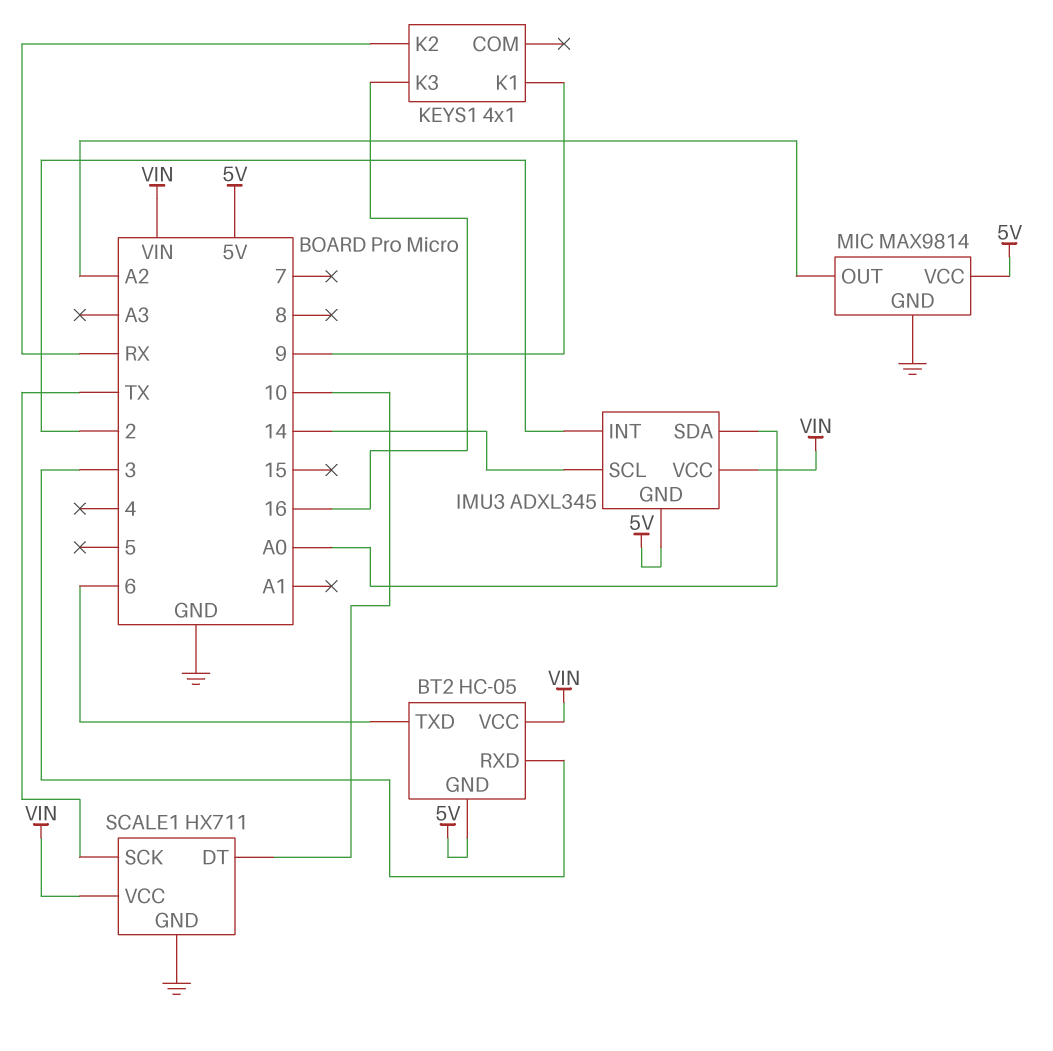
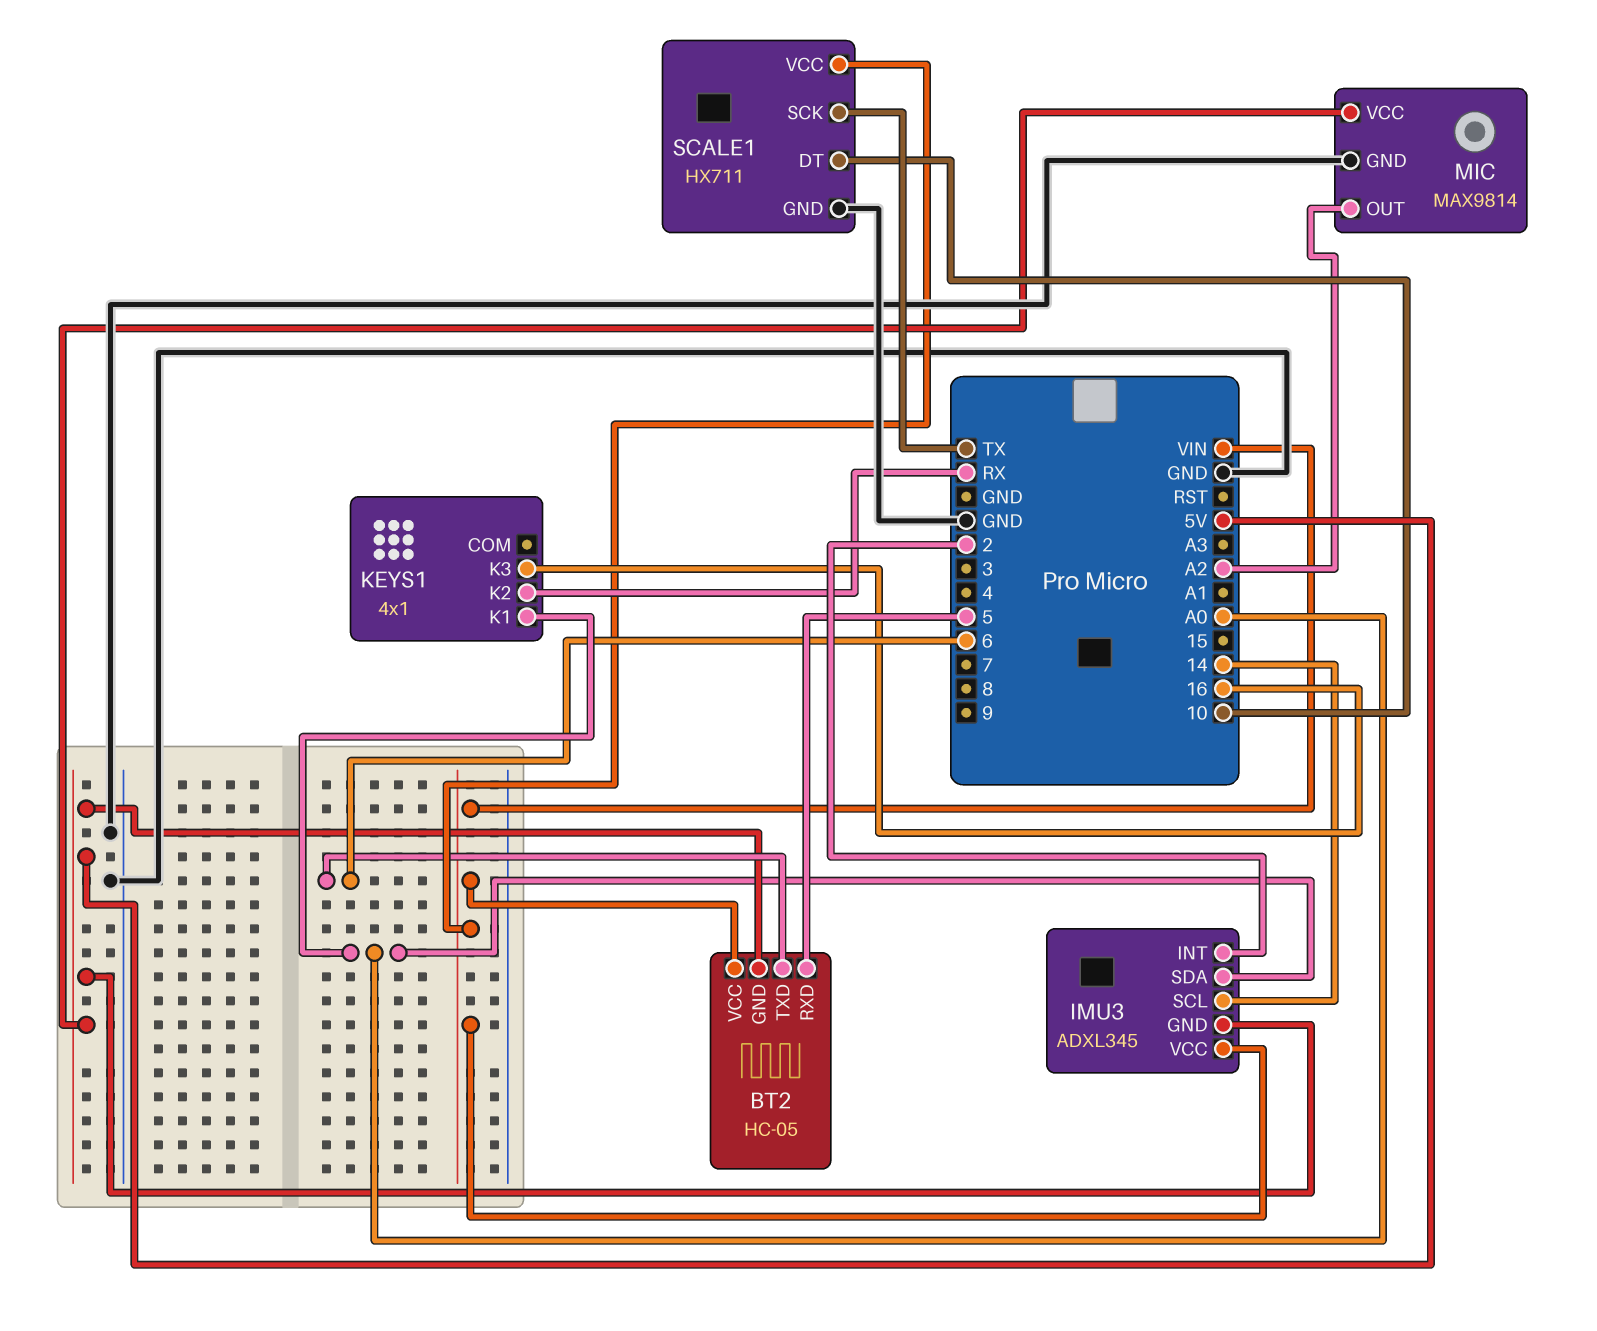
BT2 pin RXD: 3 -> 5
KEYS1 pin K1: 9 -> A0

